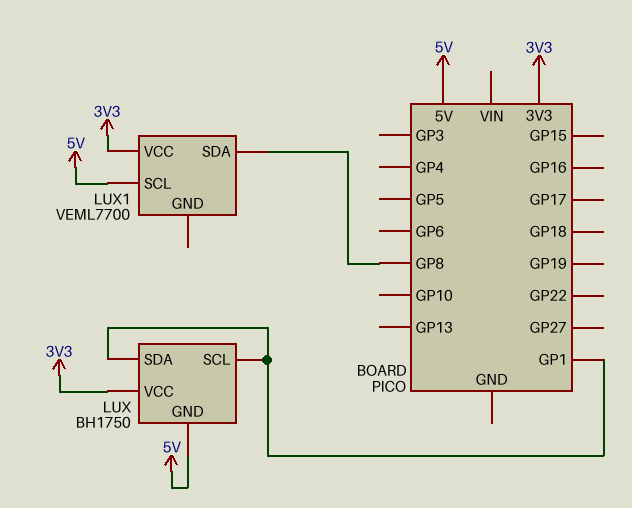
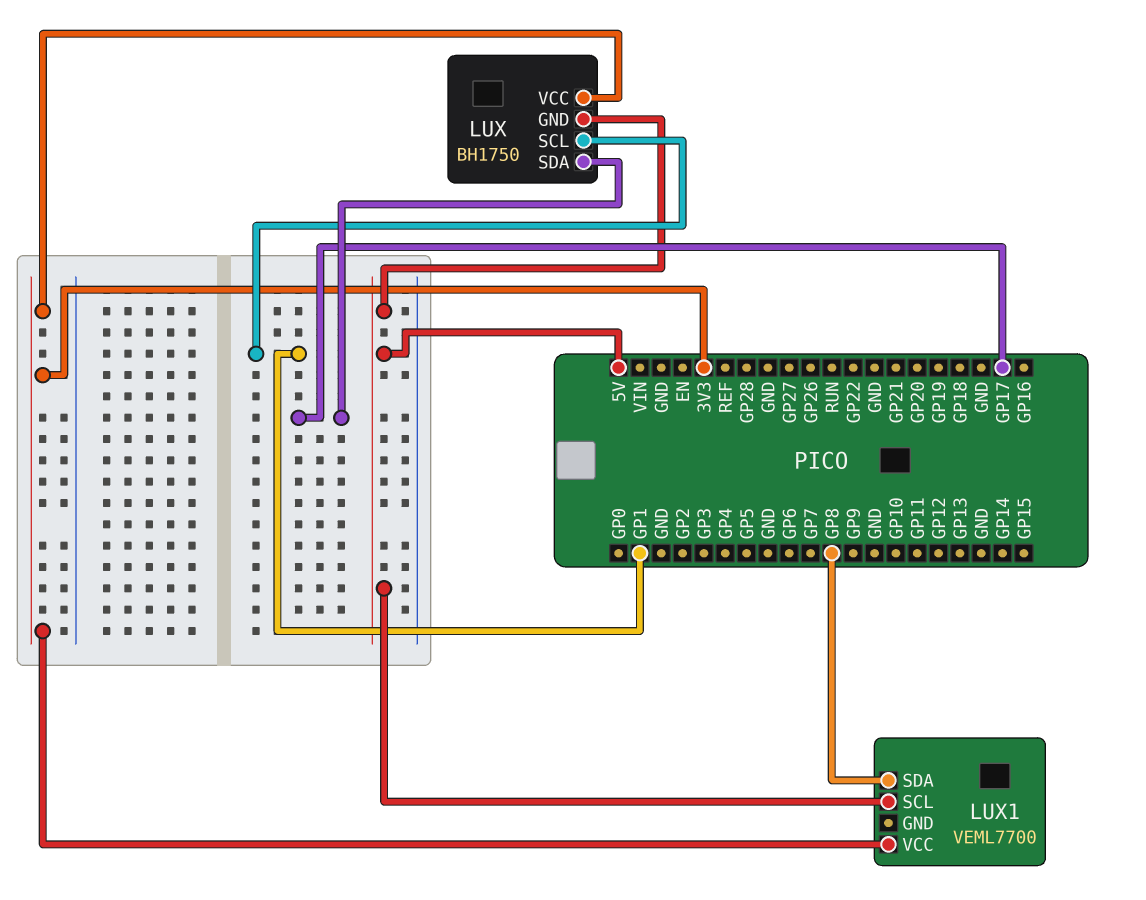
LUX pin SDA: GP1 -> GP17

